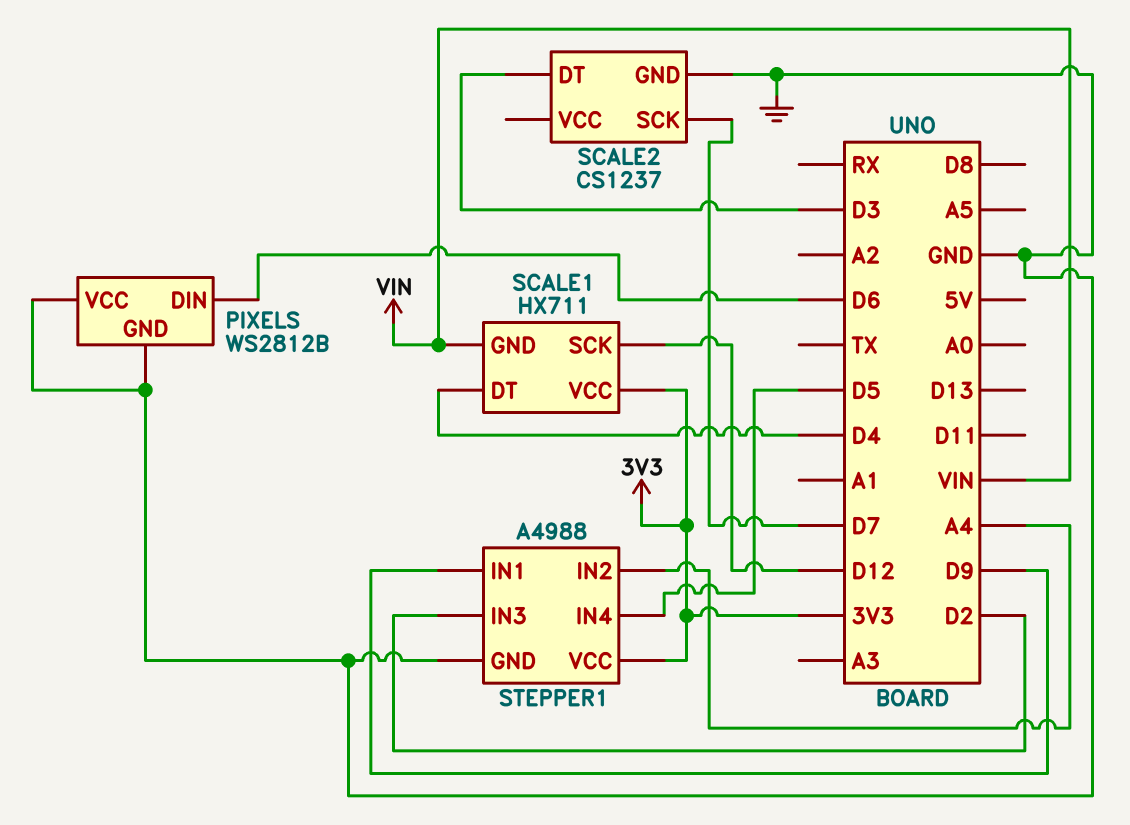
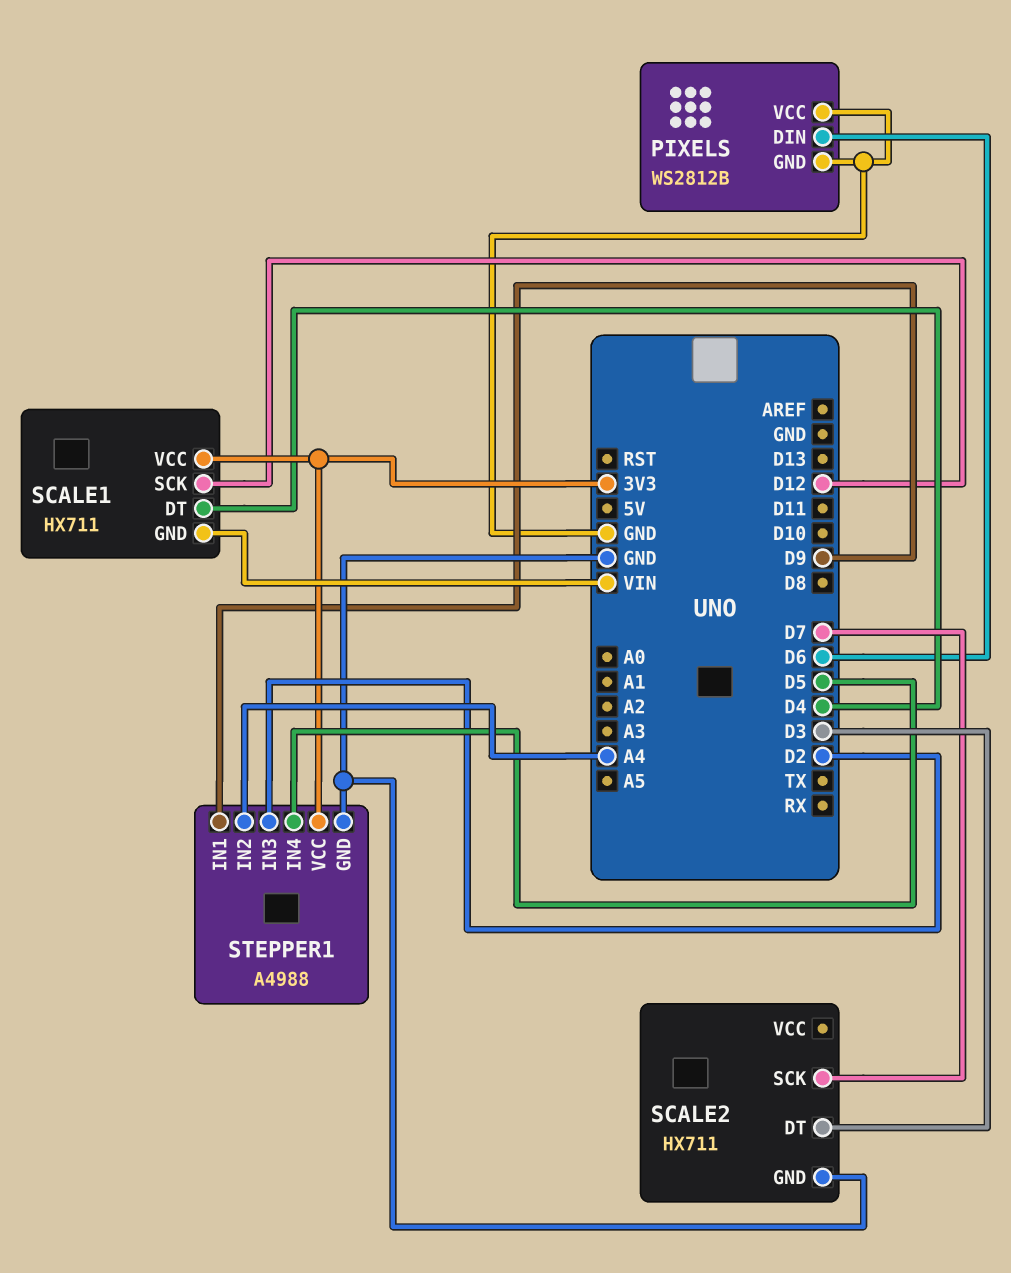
SCALE2: CS1237 -> HX711

